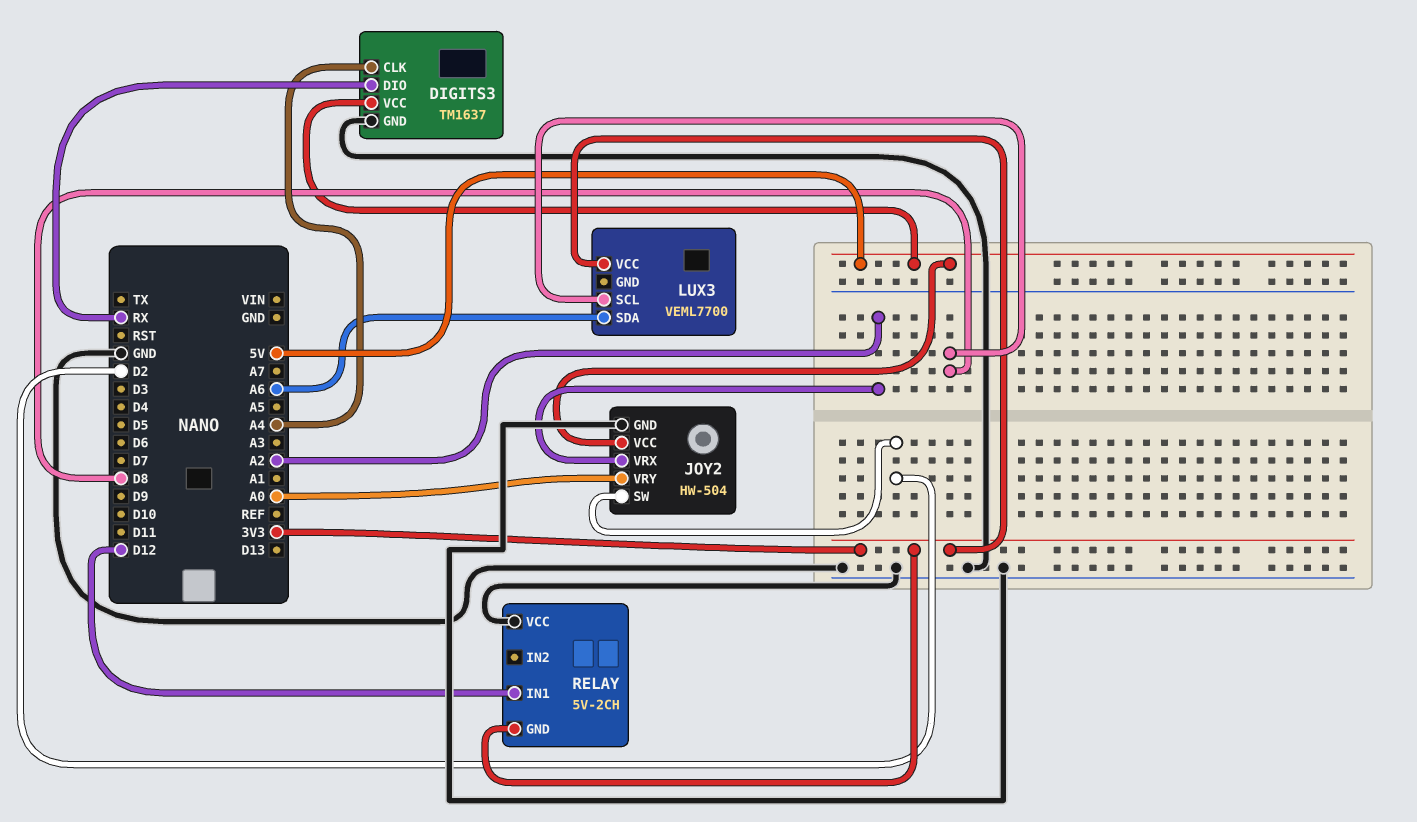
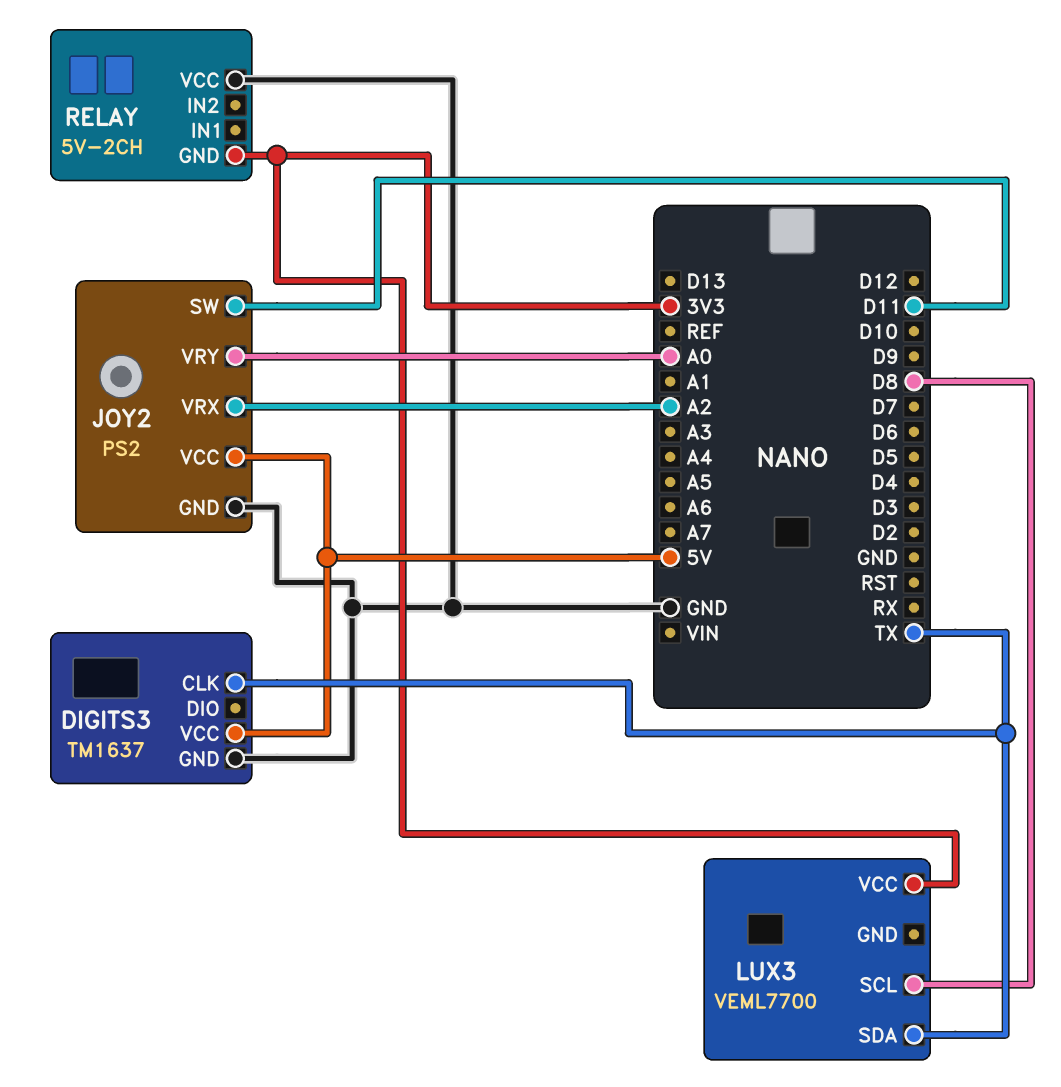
DIGITS3 pin CLK: A4 -> TX
DIGITS3 pin DIO: RX -> none
JOY2: HW-504 -> PS2
JOY2 pin SW: D2 -> D11
LUX3 pin SDA: A6 -> TX
RELAY pin IN1: D12 -> none

